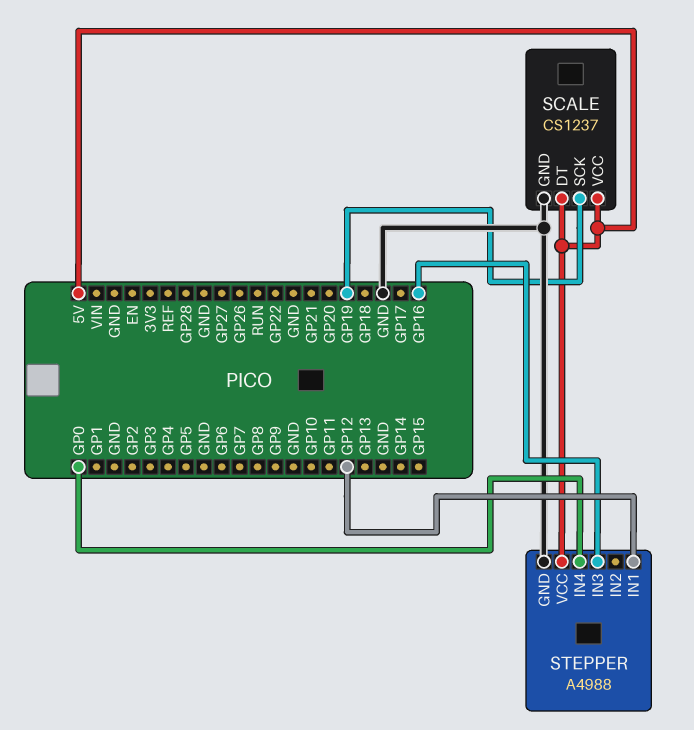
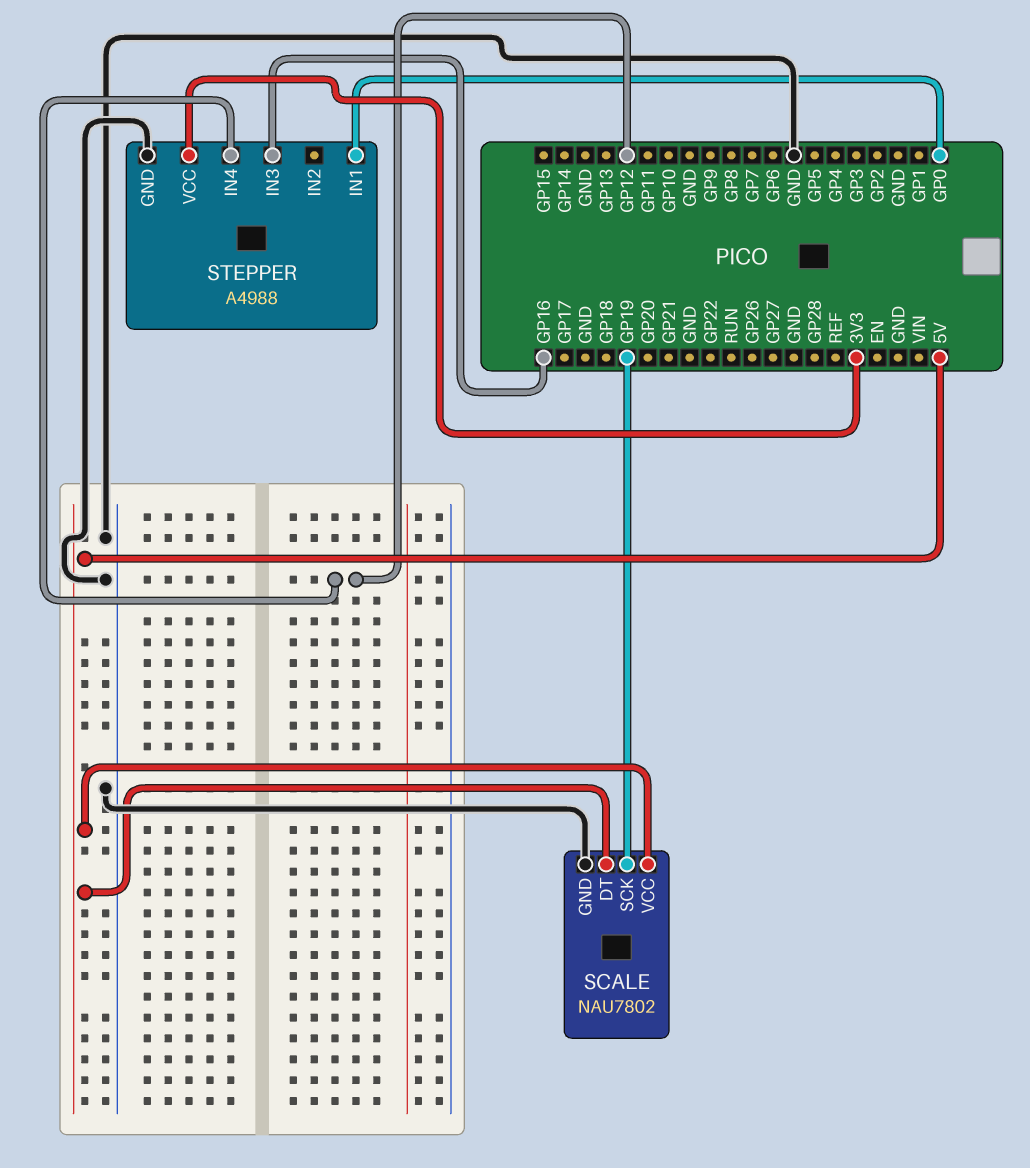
SCALE: CS1237 -> NAU7802
STEPPER pin IN1: GP12 -> GP0
STEPPER pin IN4: GP0 -> GP12
STEPPER pin VCC: 5V -> 3V3

